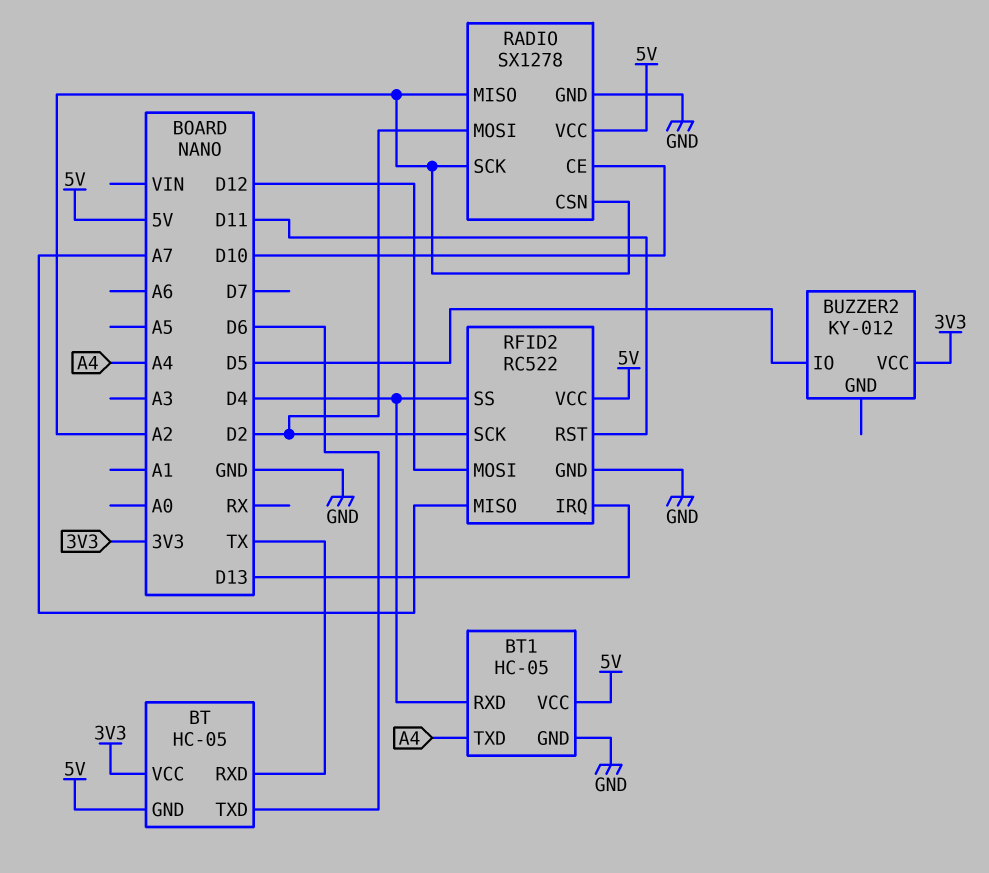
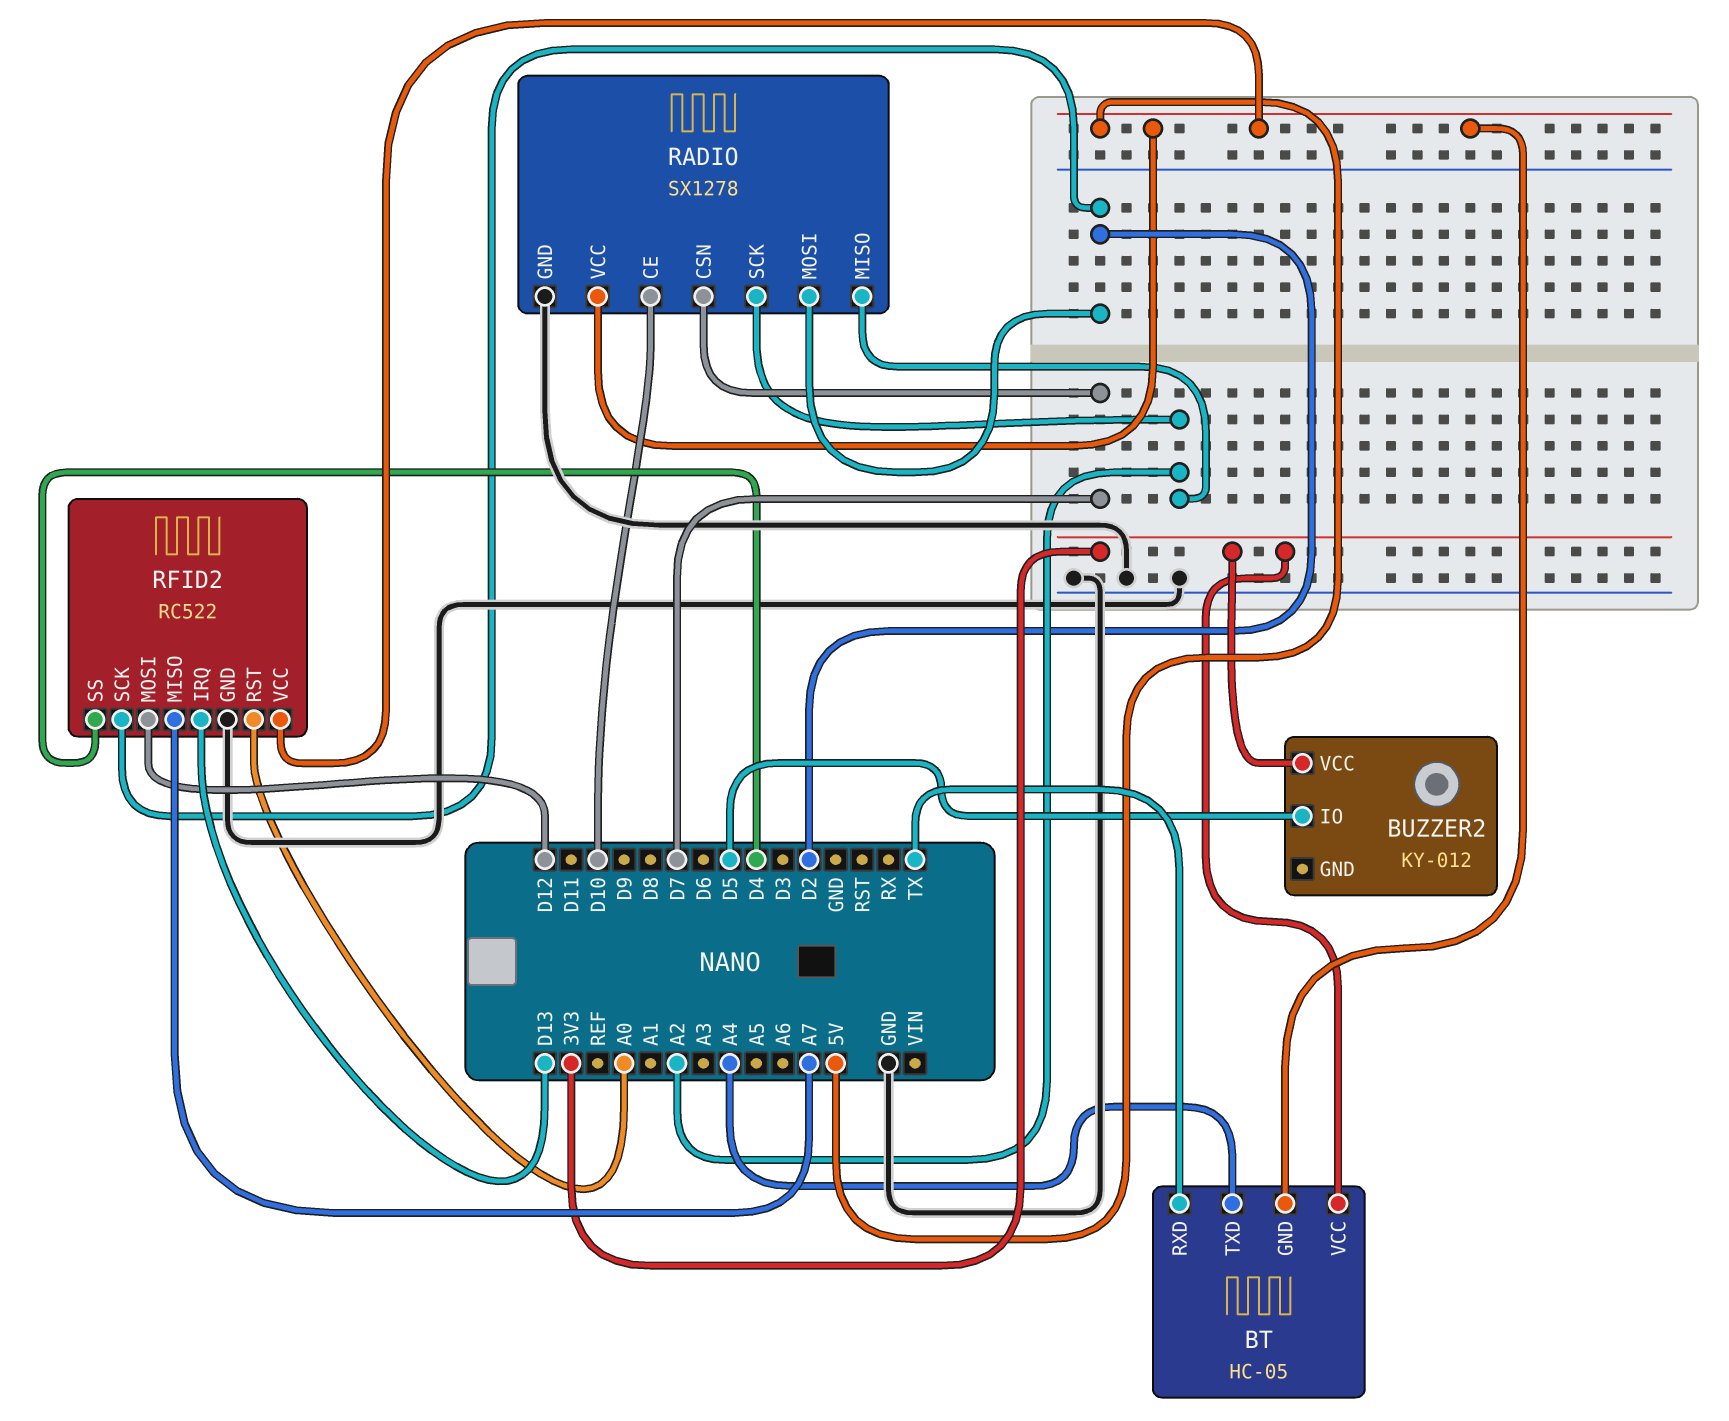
BT pin TXD: D6 -> A4
BT1: HC-05 -> none
BT1 pin GND: GND -> none
BT1 pin RXD: D4 -> none
BT1 pin TXD: A4 -> none
BT1 pin VCC: 5V -> none
RADIO pin CSN: A2 -> D7
RFID2 pin RST: D11 -> A0

